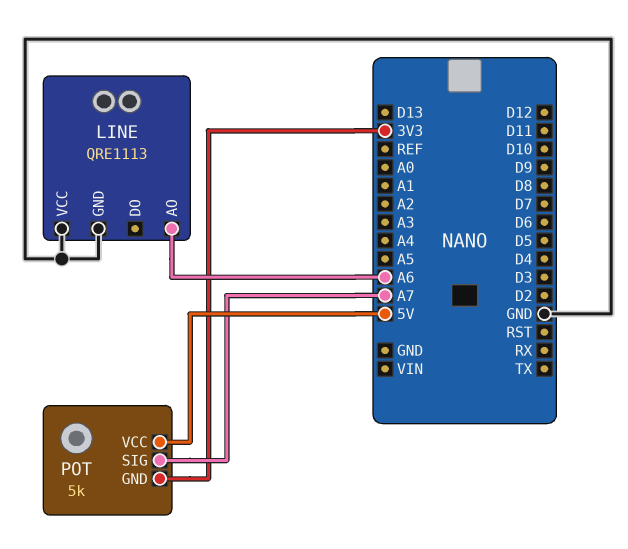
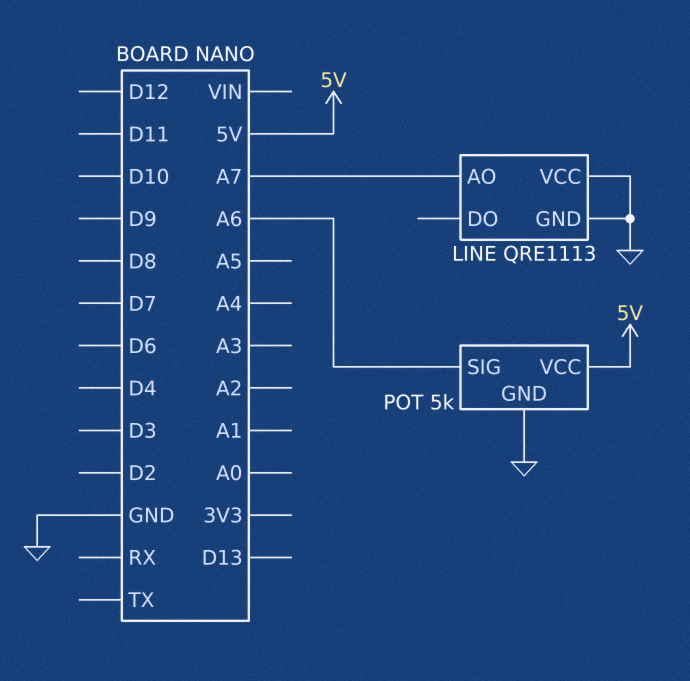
LINE pin AO: A6 -> A7
POT pin GND: 3V3 -> GND
POT pin SIG: A7 -> A6

